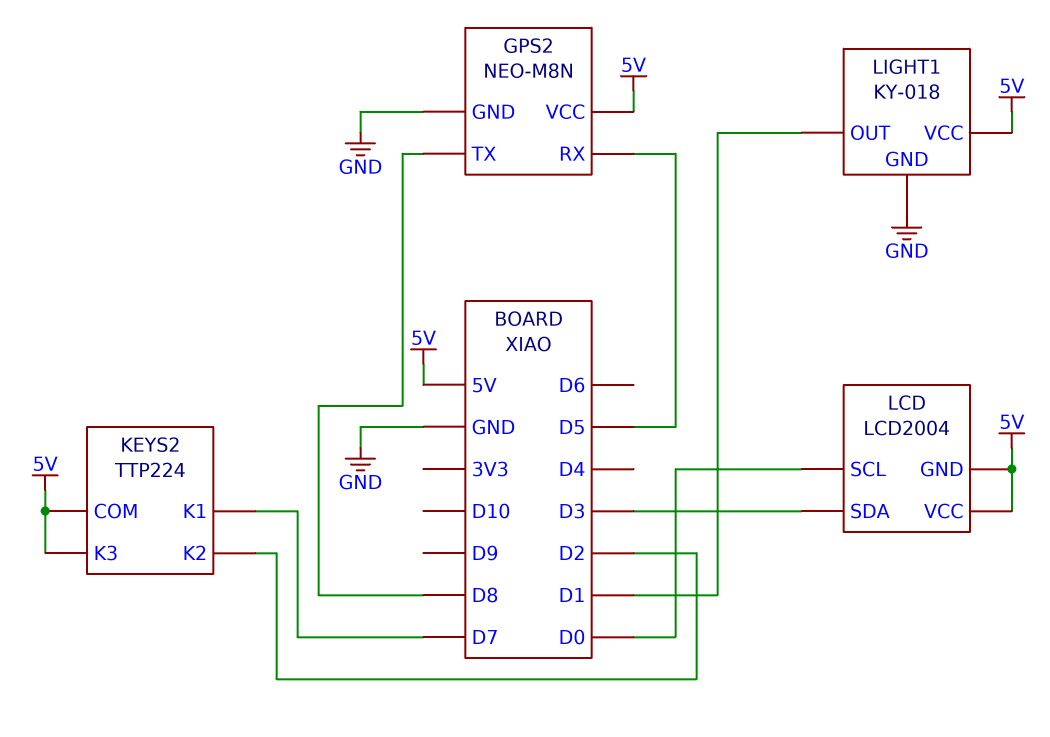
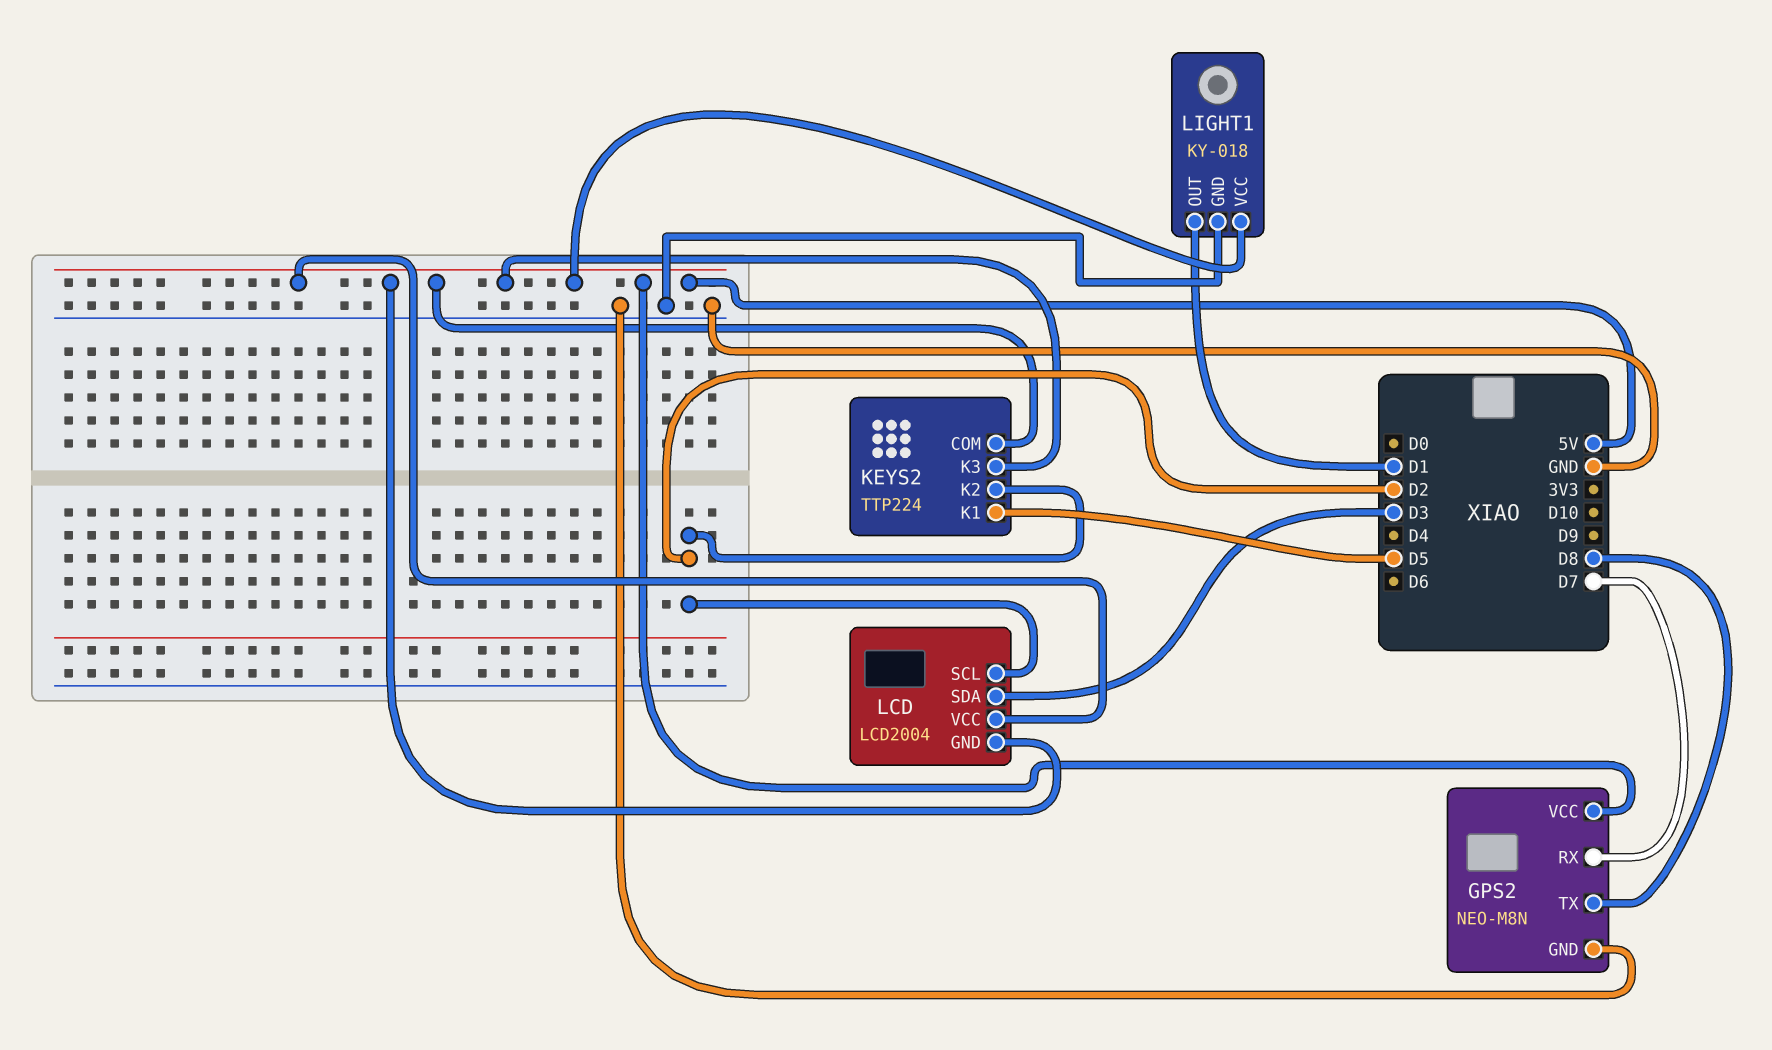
GPS2 pin RX: D5 -> D7
KEYS2 pin K1: D7 -> D5
LCD pin SCL: D0 -> D2

